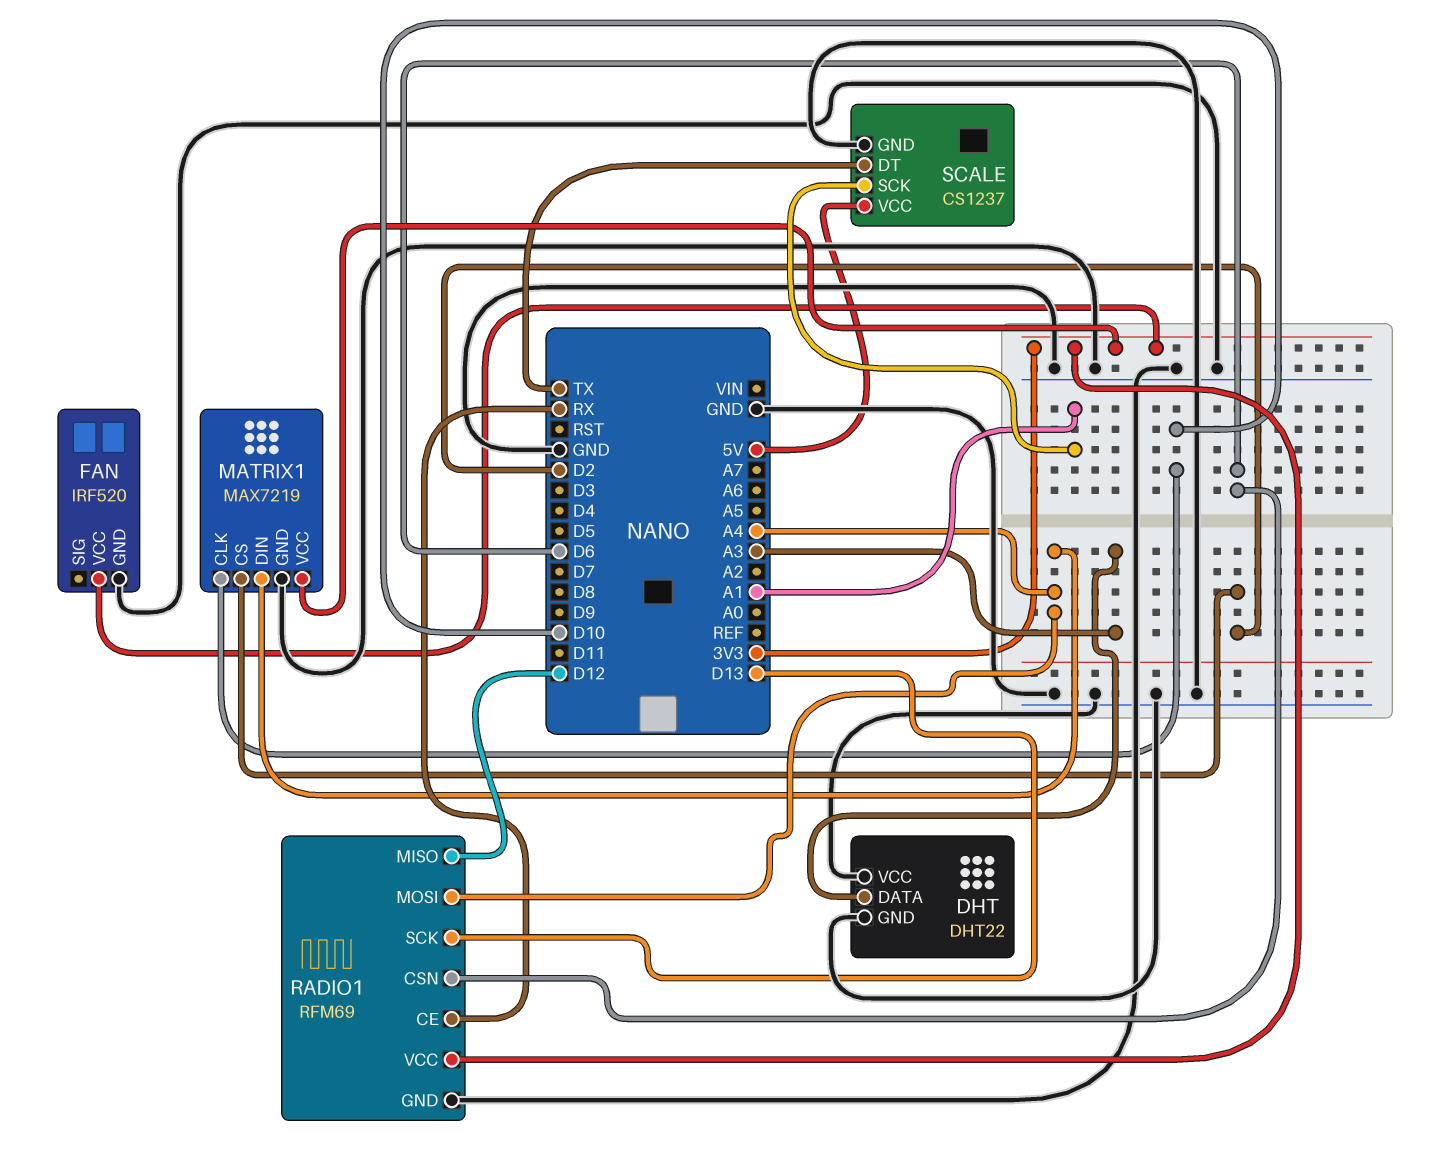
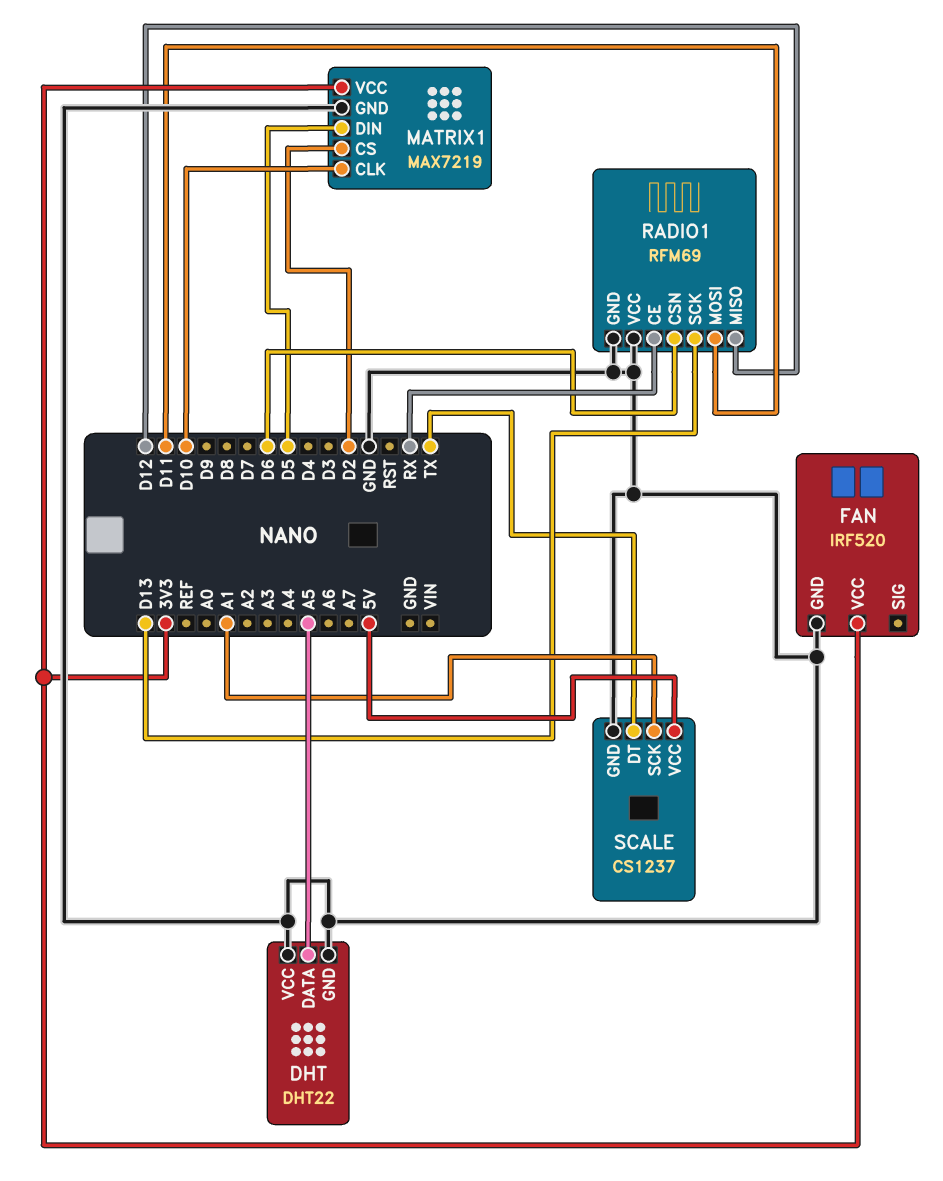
DHT pin DATA: A3 -> A5
MATRIX1 pin DIN: A4 -> D5
RADIO1 pin MOSI: A4 -> D11
RADIO1 pin VCC: 3V3 -> GND

